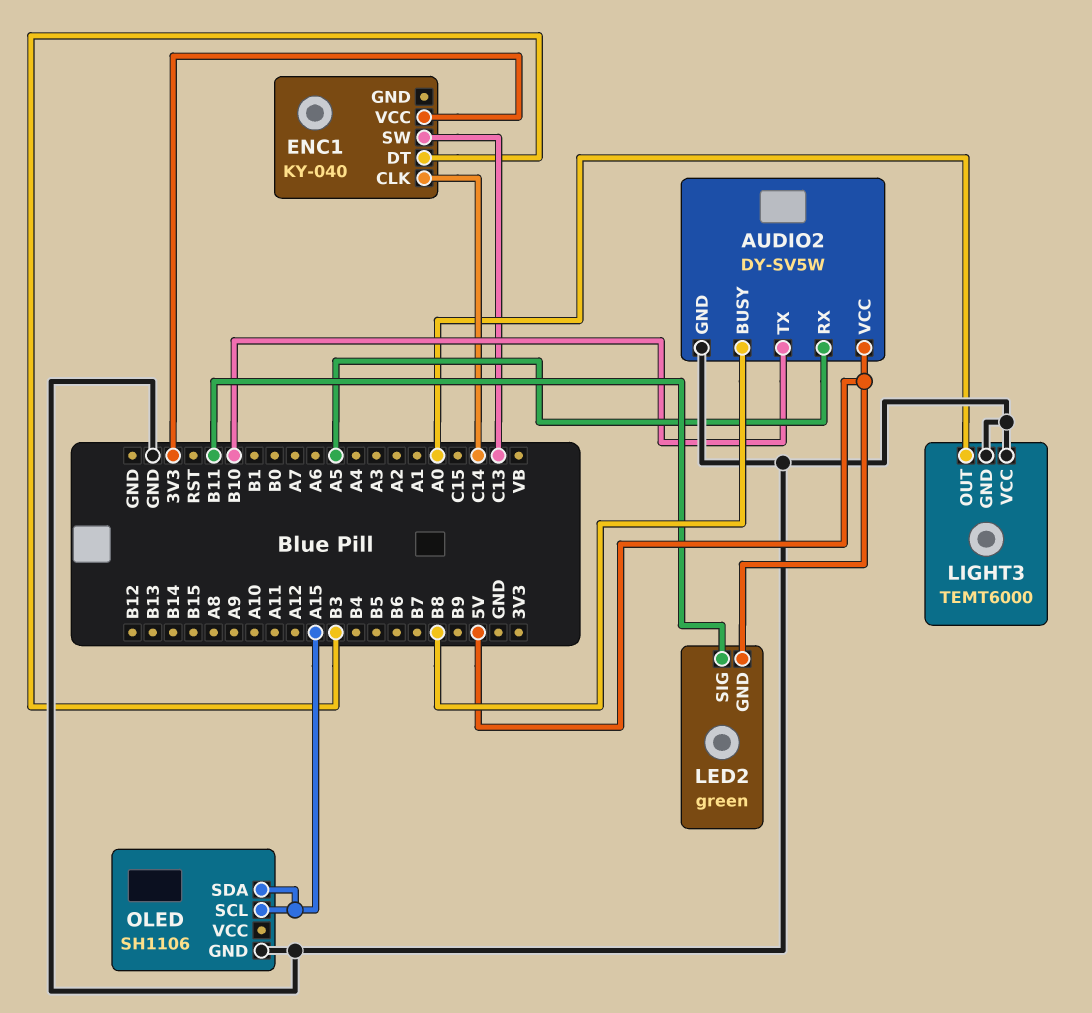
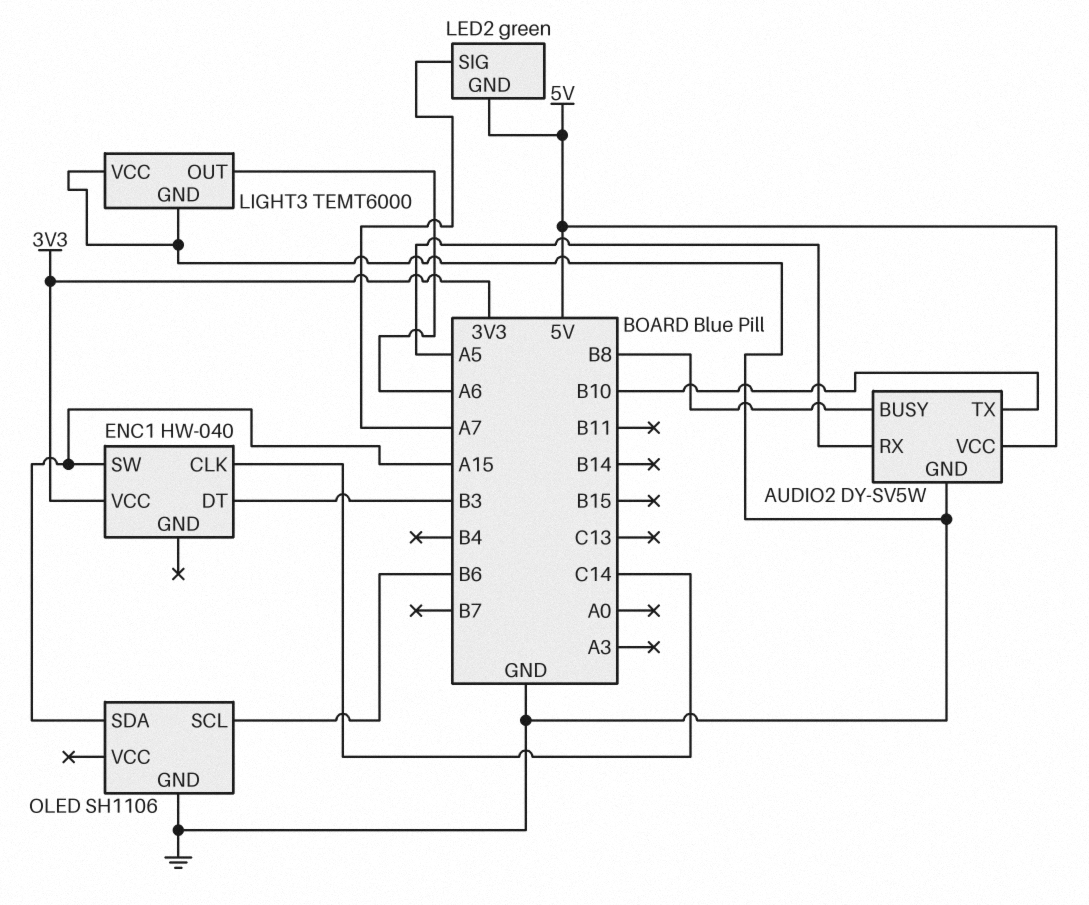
ENC1: KY-040 -> HW-040
ENC1 pin SW: C13 -> A15
LED2 pin SIG: B11 -> A7
LIGHT3 pin OUT: A0 -> A6
OLED pin SCL: A15 -> B6

